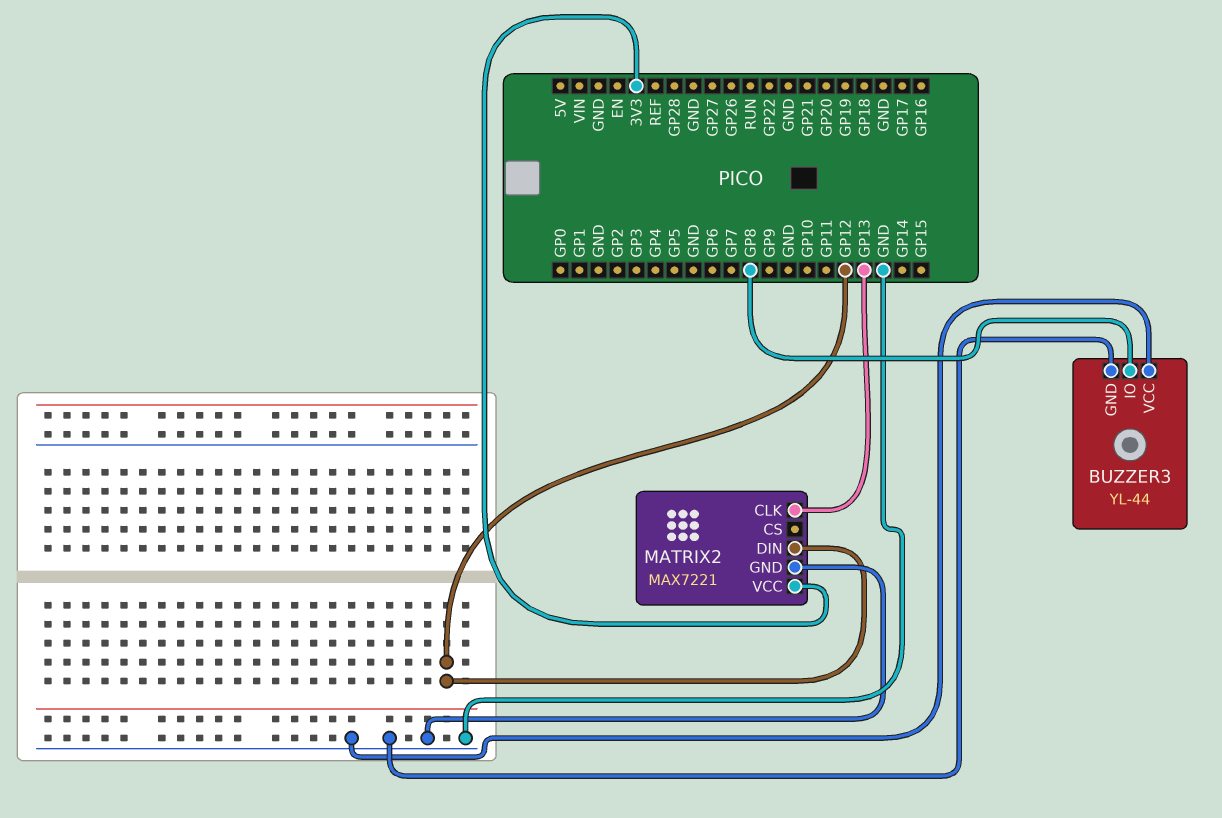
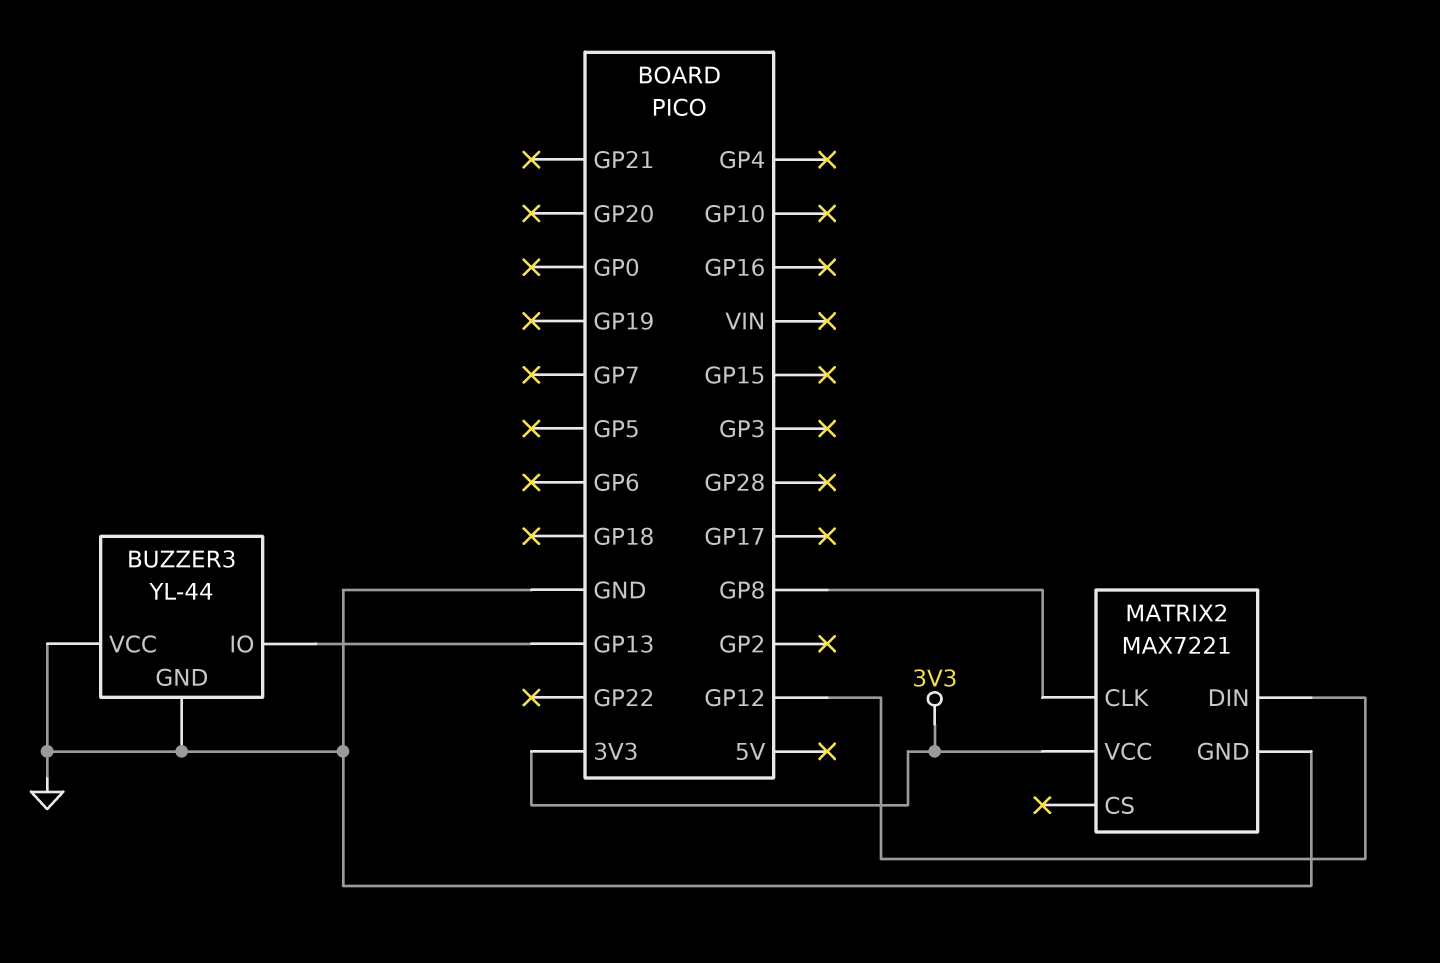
BUZZER3 pin IO: GP8 -> GP13
MATRIX2 pin CLK: GP13 -> GP8

